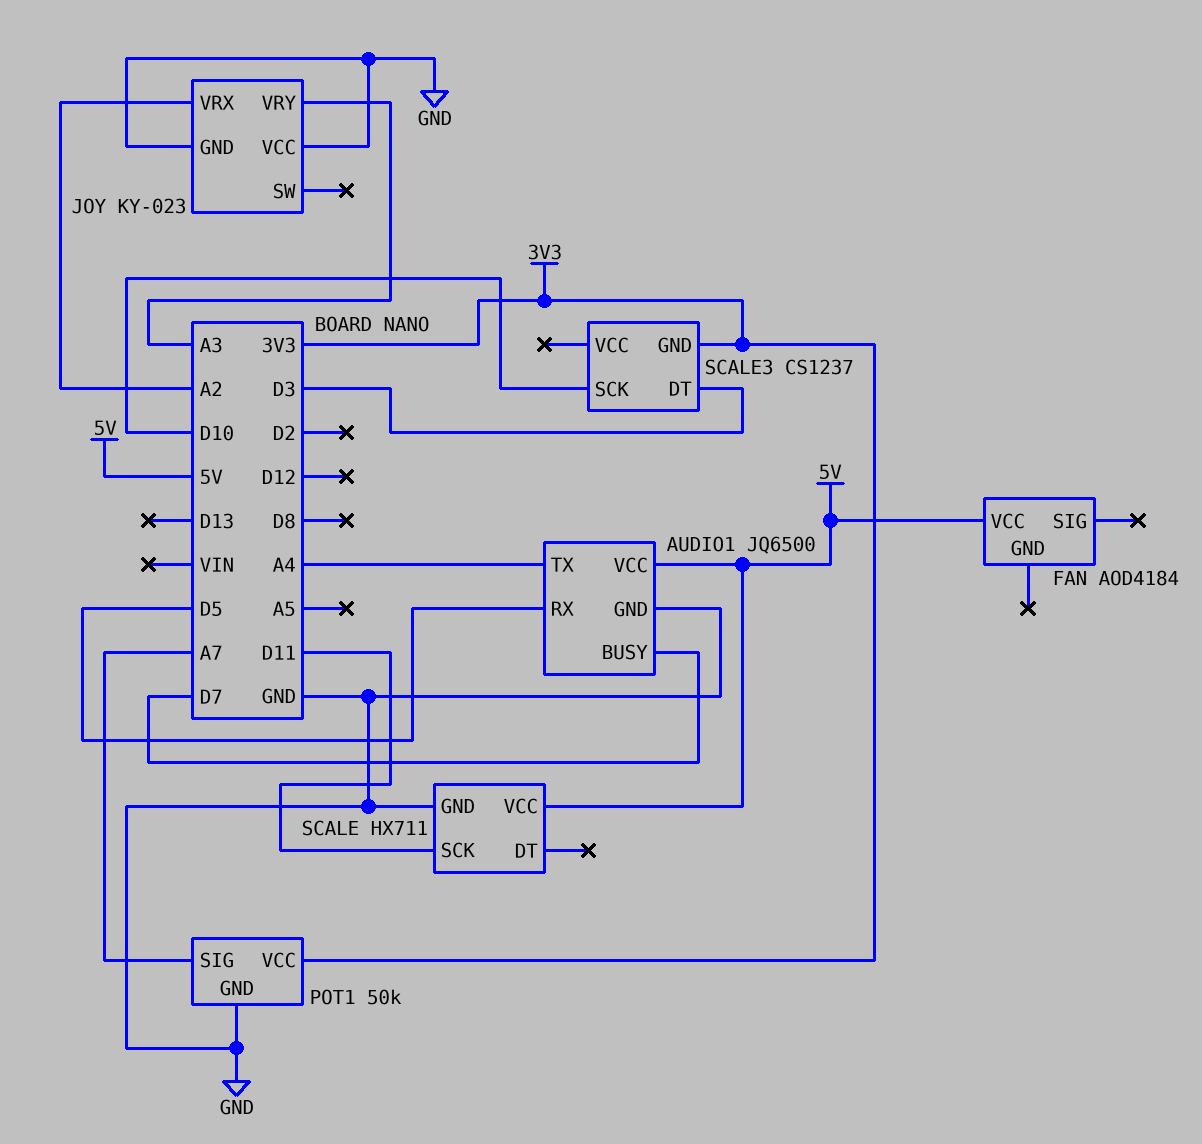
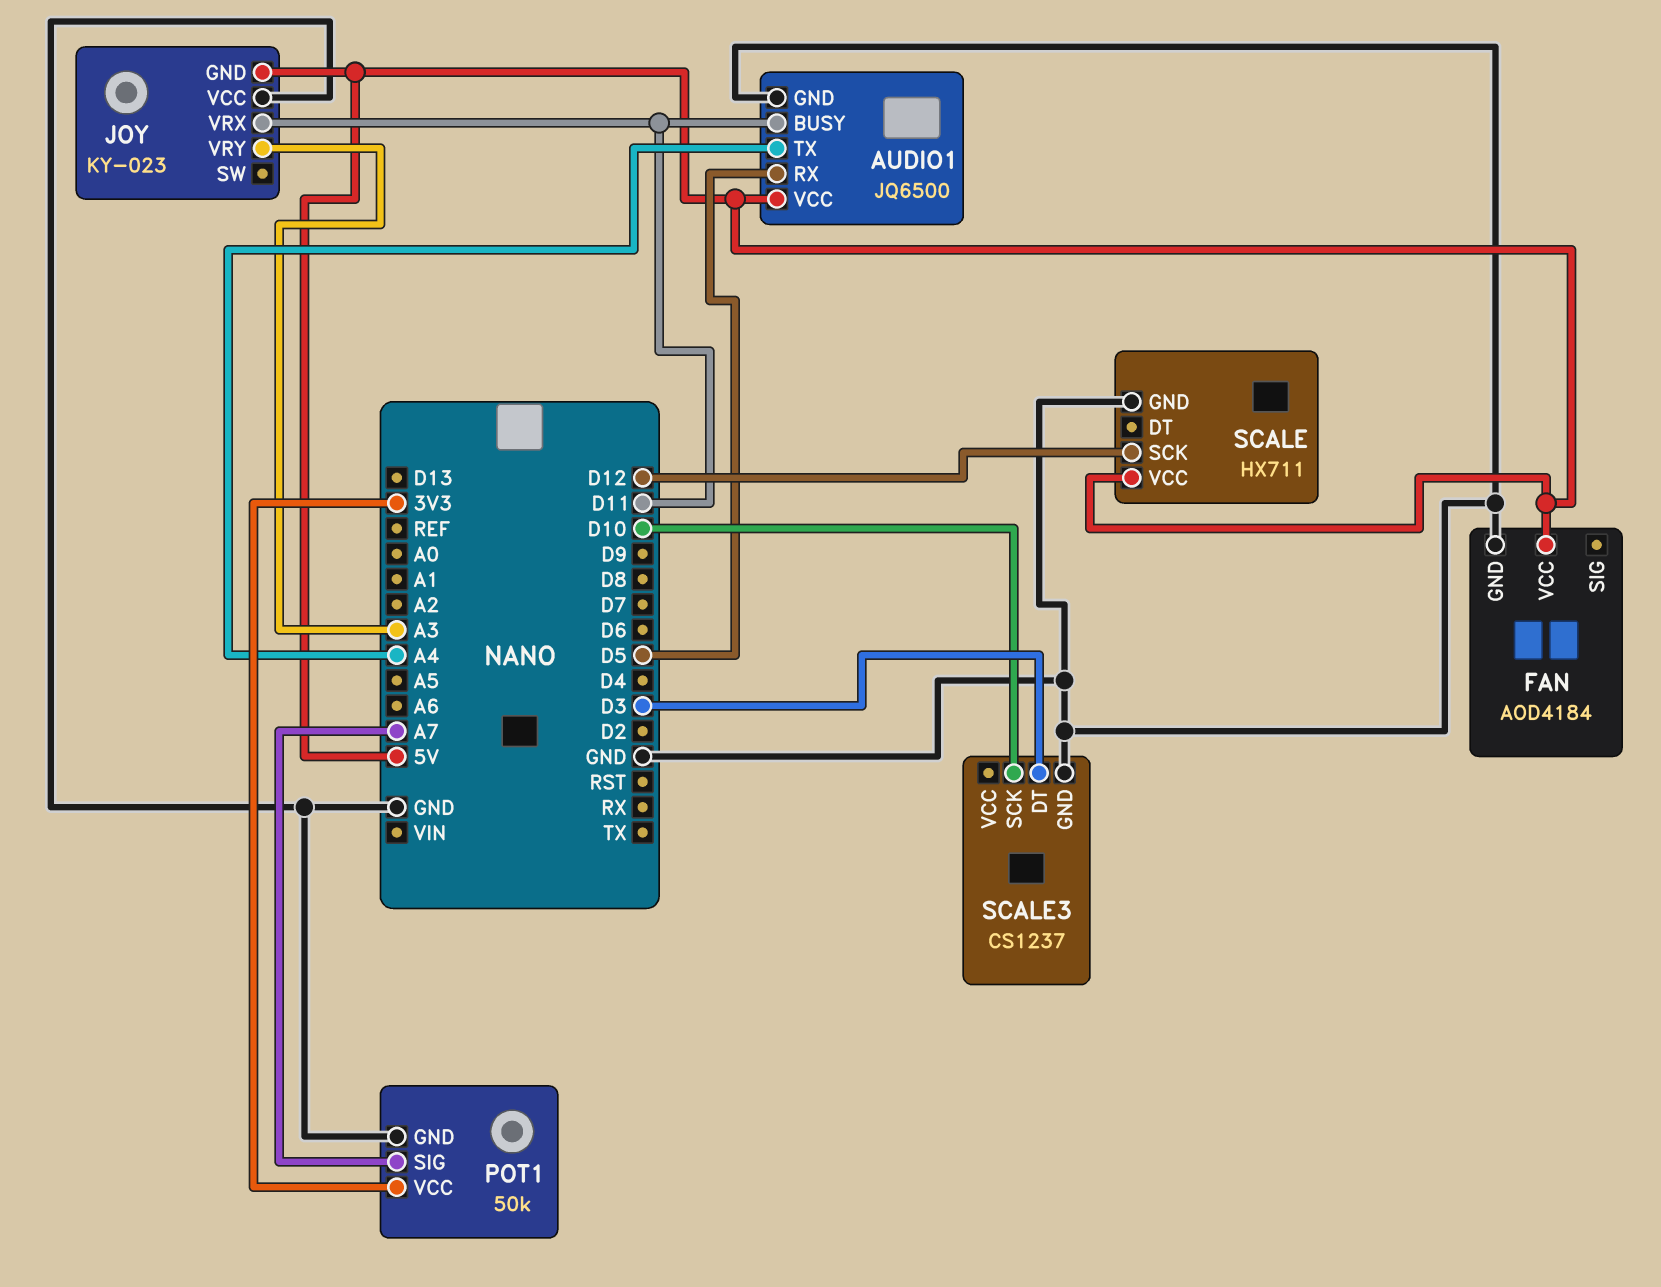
AUDIO1 pin BUSY: D7 -> D11
FAN pin GND: none -> GND
JOY pin GND: GND -> 5V
JOY pin VRX: A2 -> D11
SCALE pin SCK: D11 -> D12
SCALE3 pin GND: 3V3 -> GND

